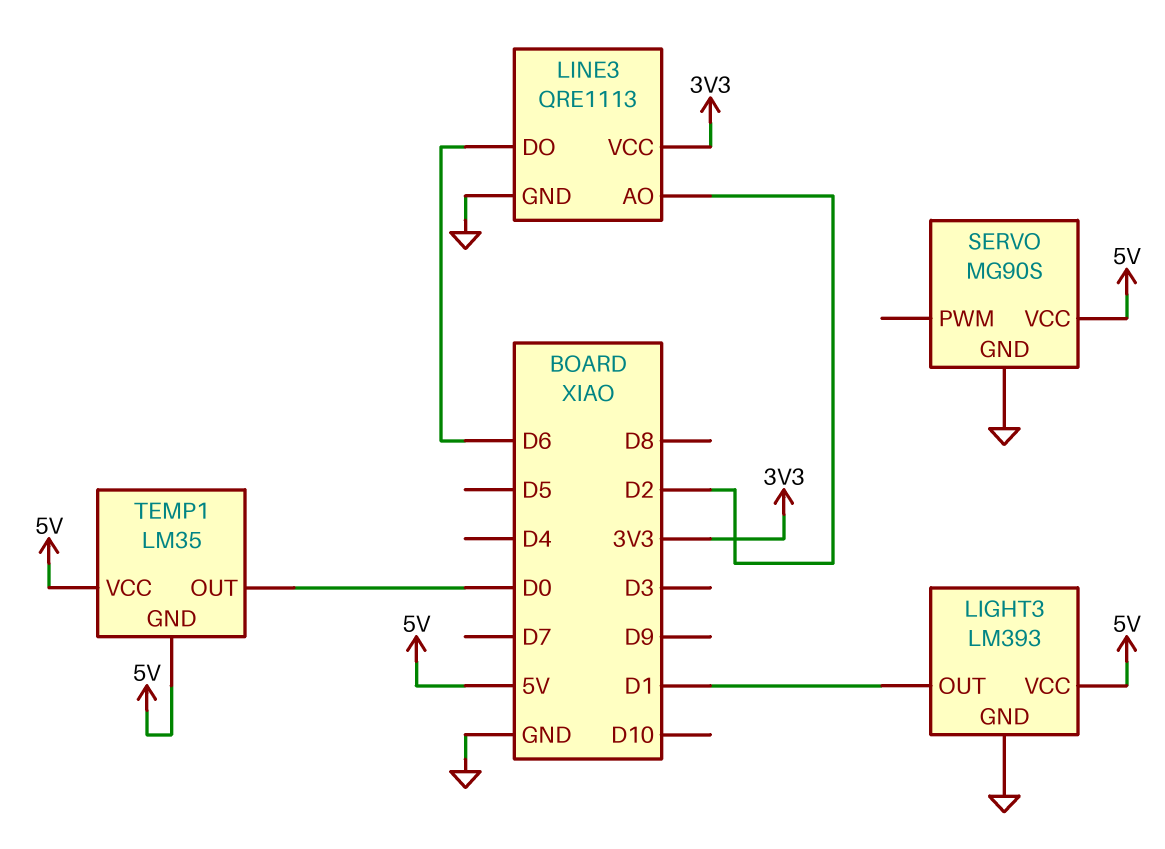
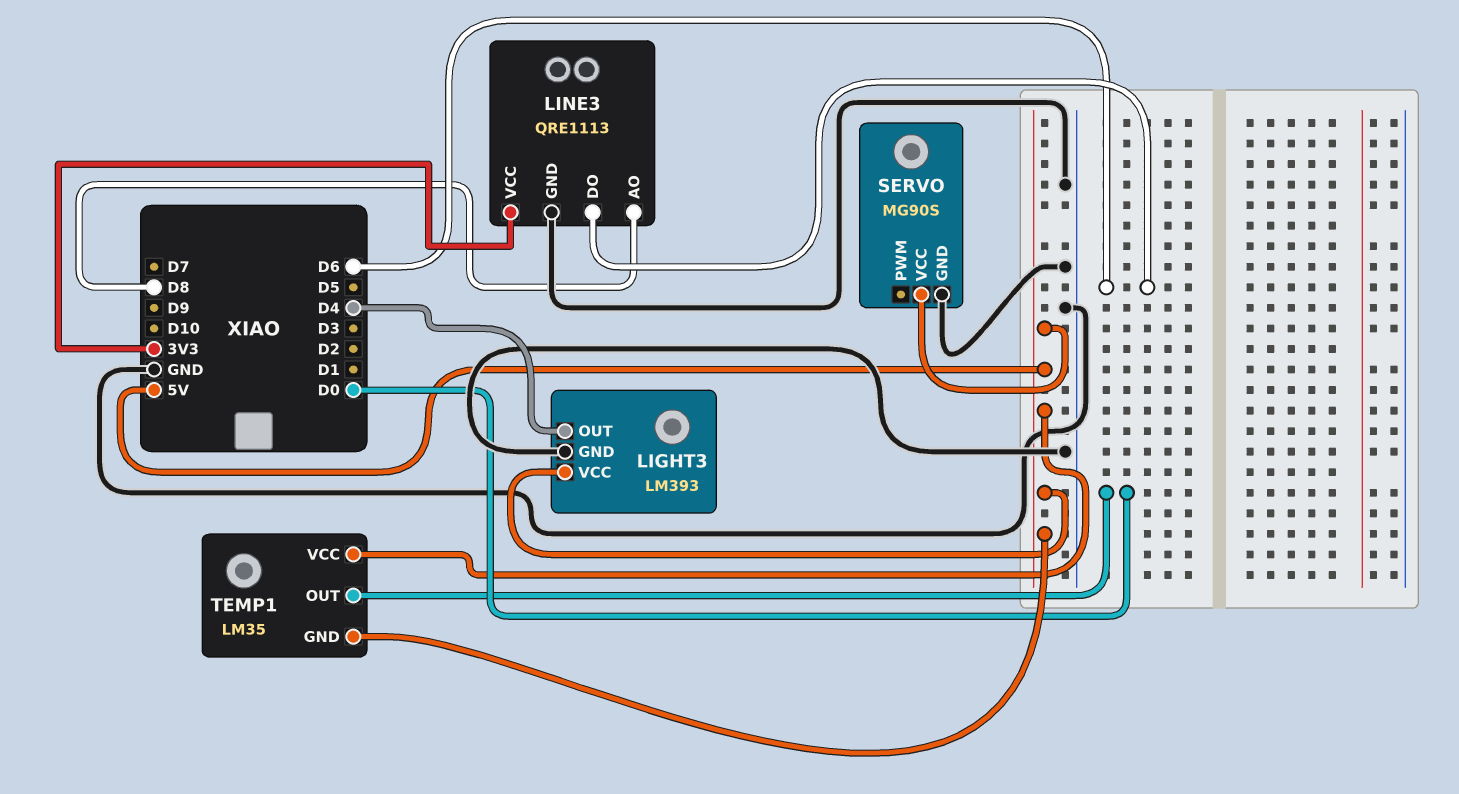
LIGHT3 pin OUT: D1 -> D4
LINE3 pin AO: D2 -> D8

